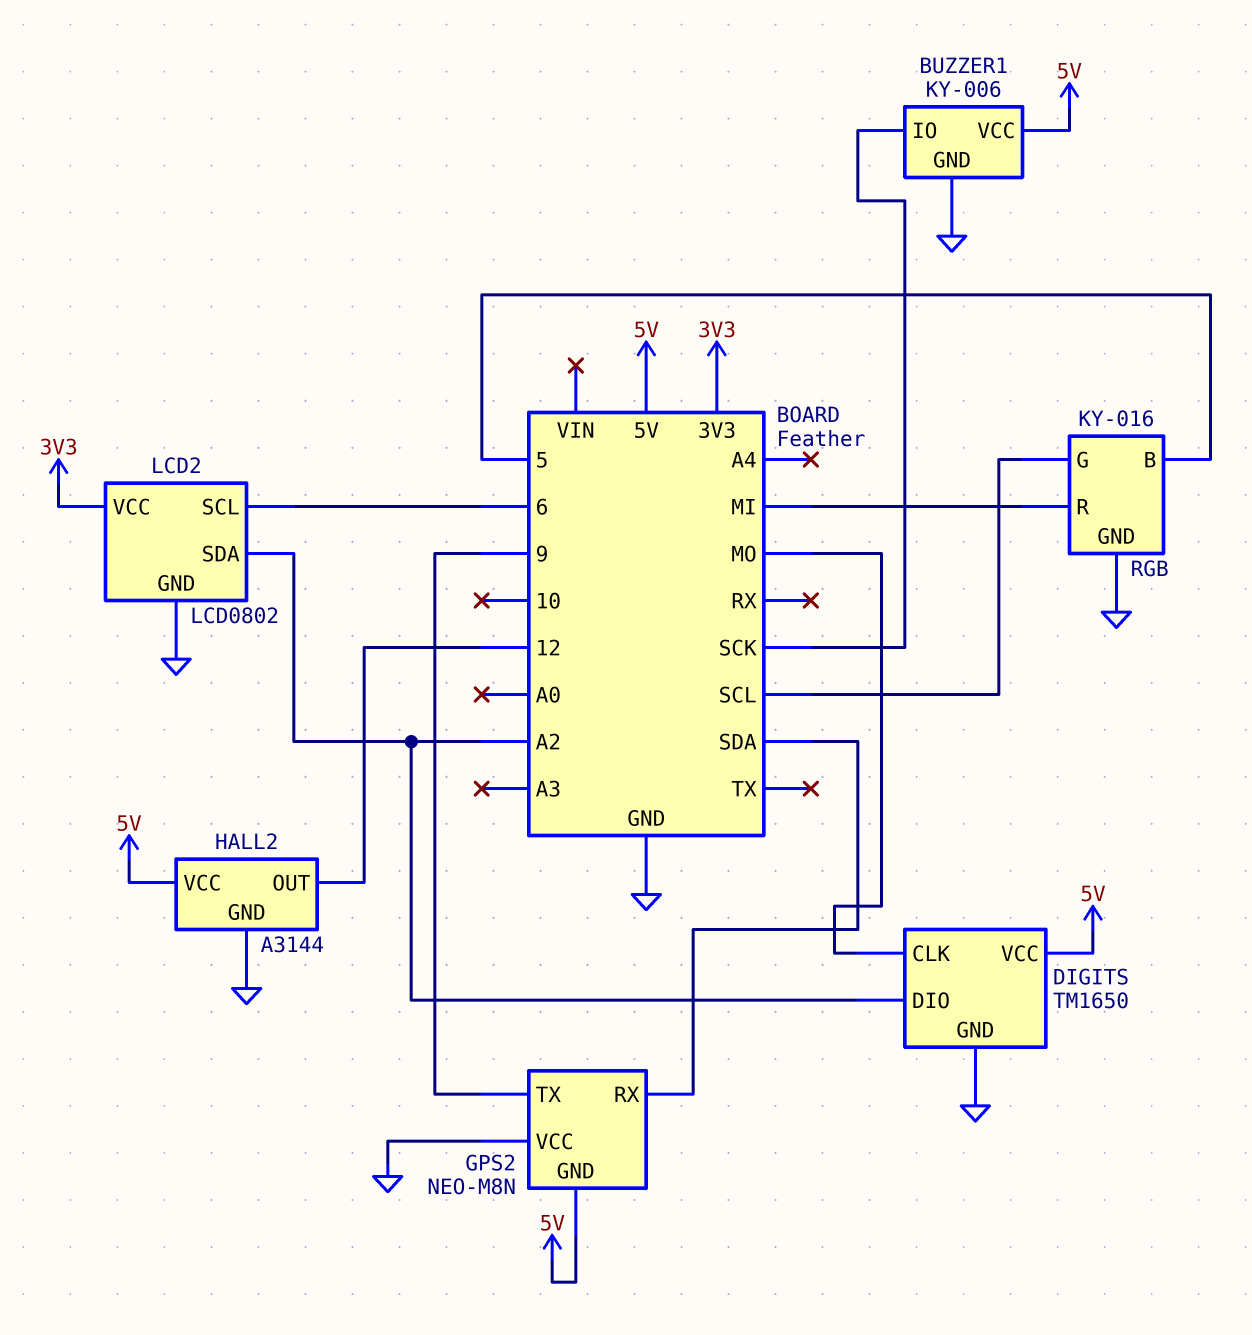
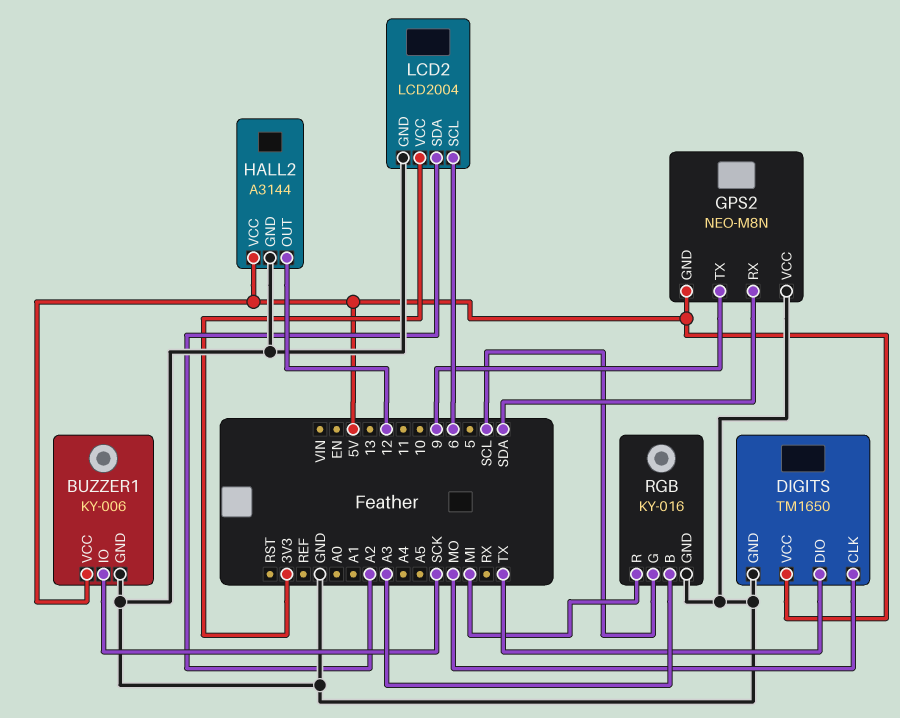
DIGITS pin DIO: A2 -> TX
LCD2: LCD0802 -> LCD2004
RGB pin B: 5 -> A3

